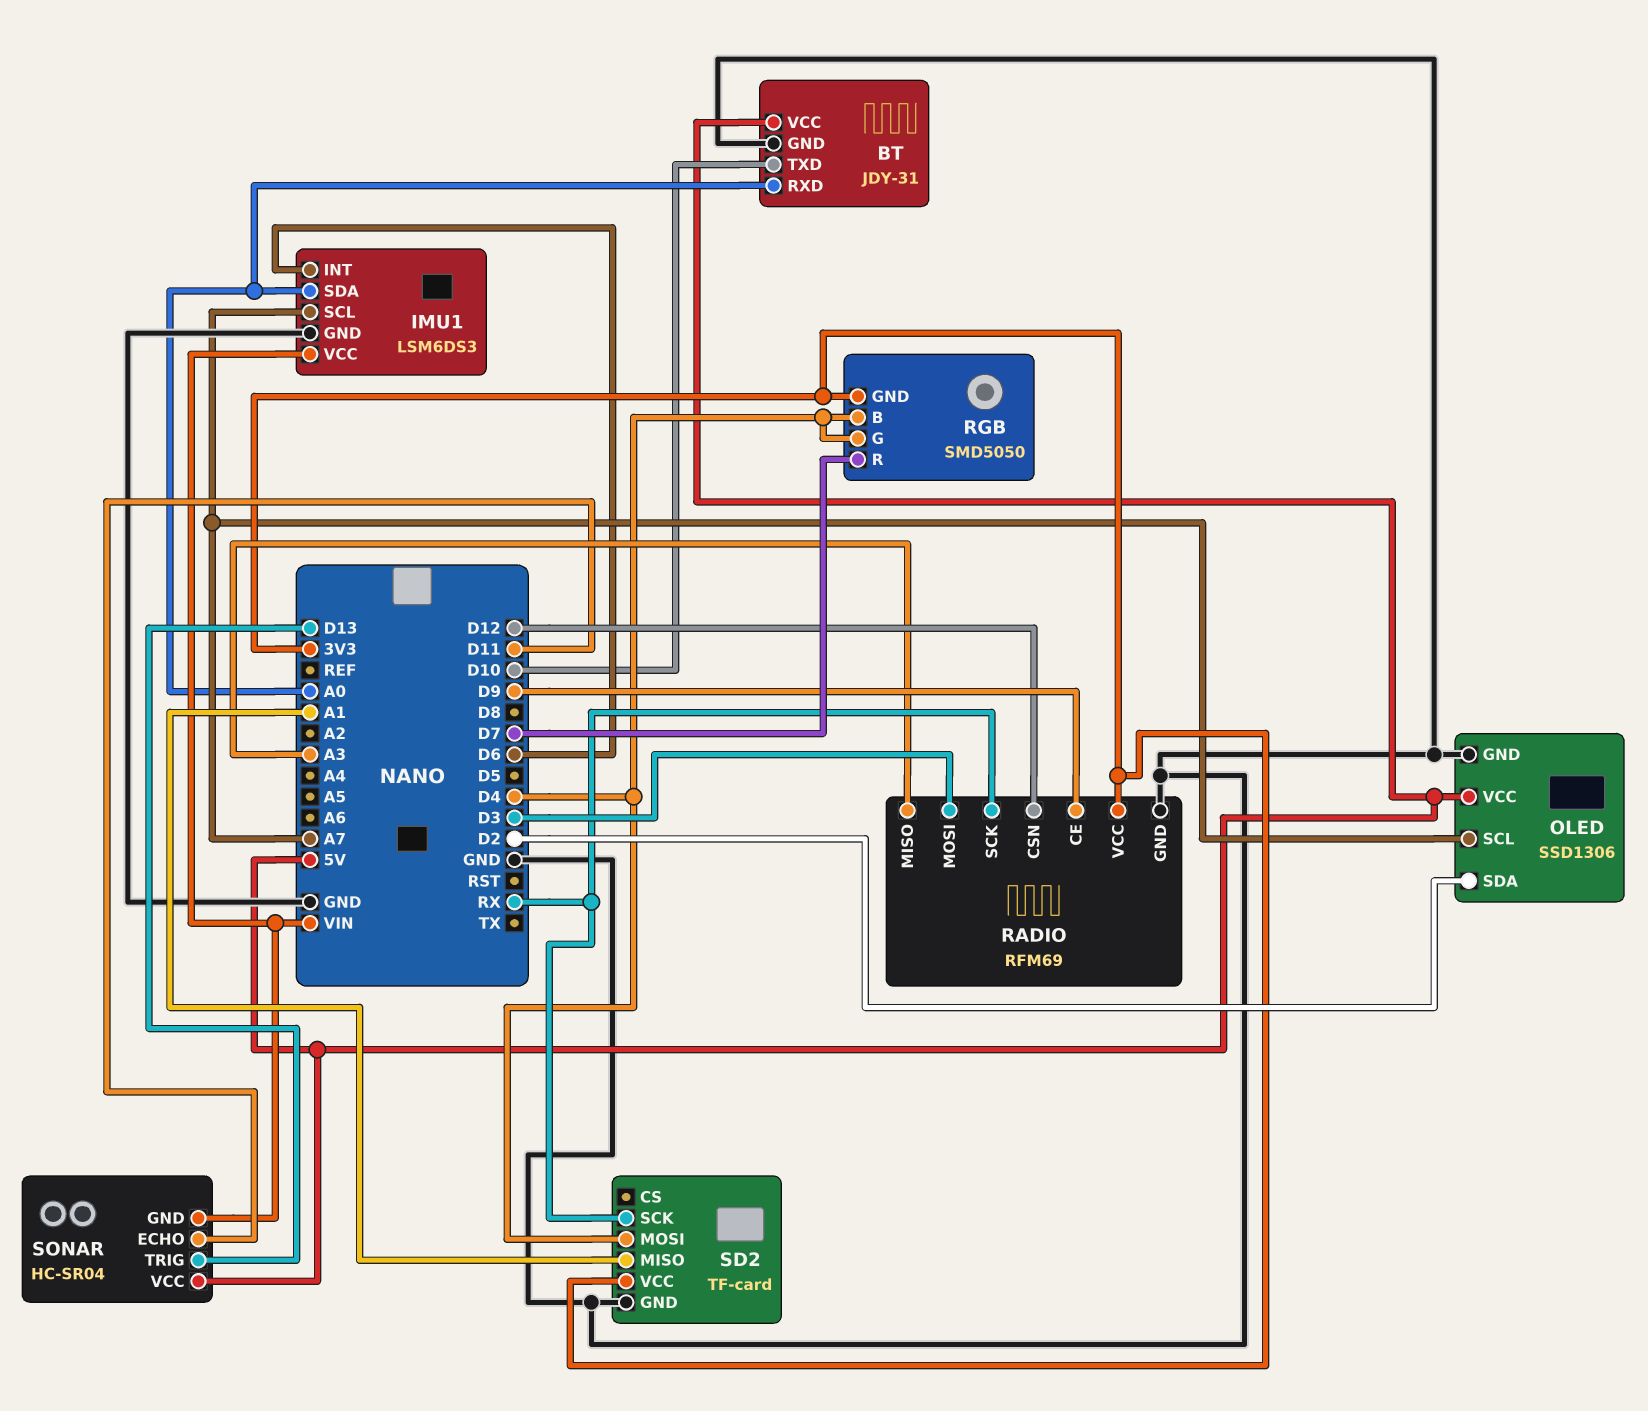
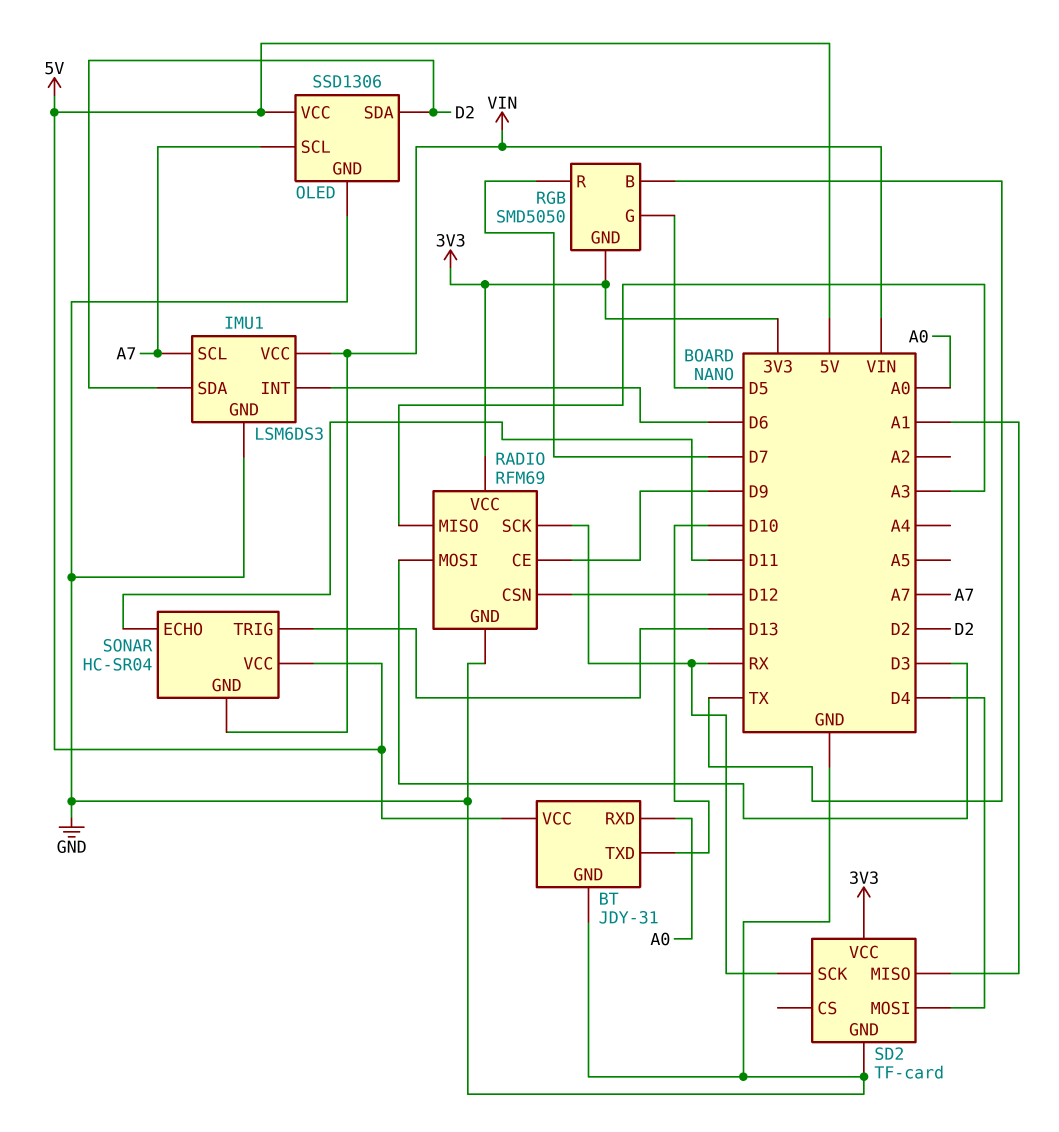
IMU1 pin SDA: A0 -> D2
RGB pin B: D4 -> TX
RGB pin G: D4 -> D5

